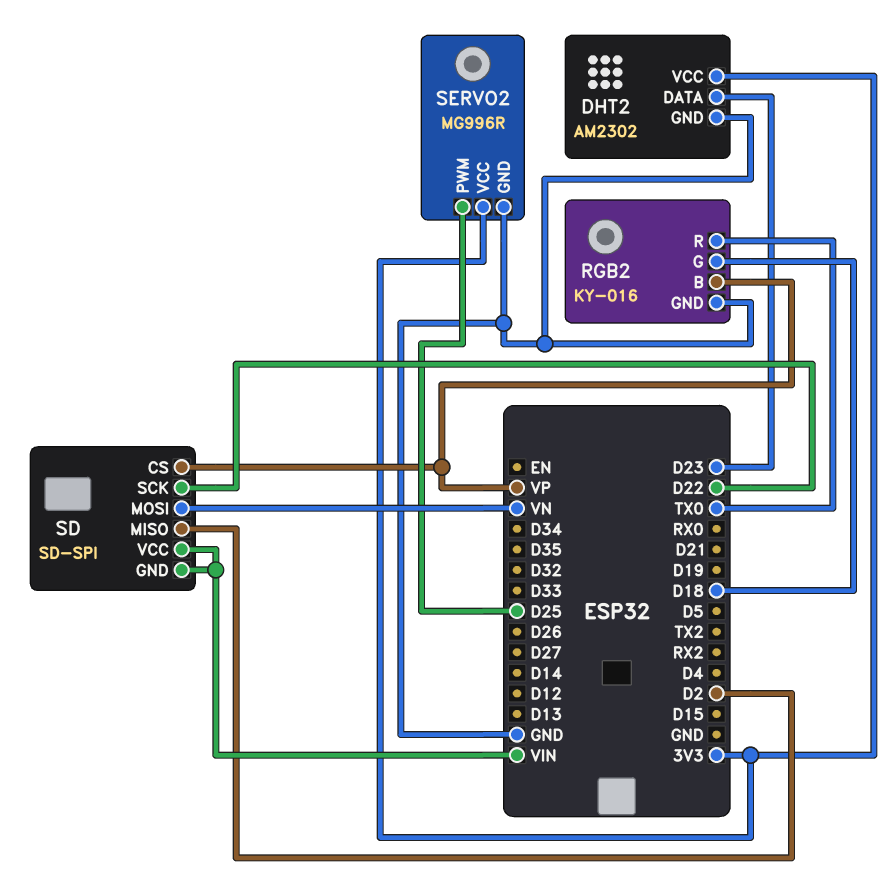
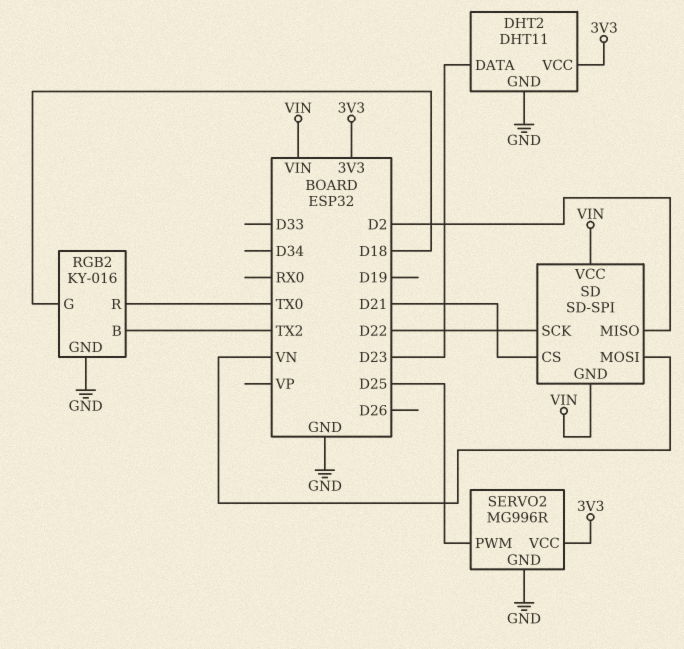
DHT2: AM2302 -> DHT11
RGB2 pin B: VP -> TX2
SD pin CS: VP -> D21

